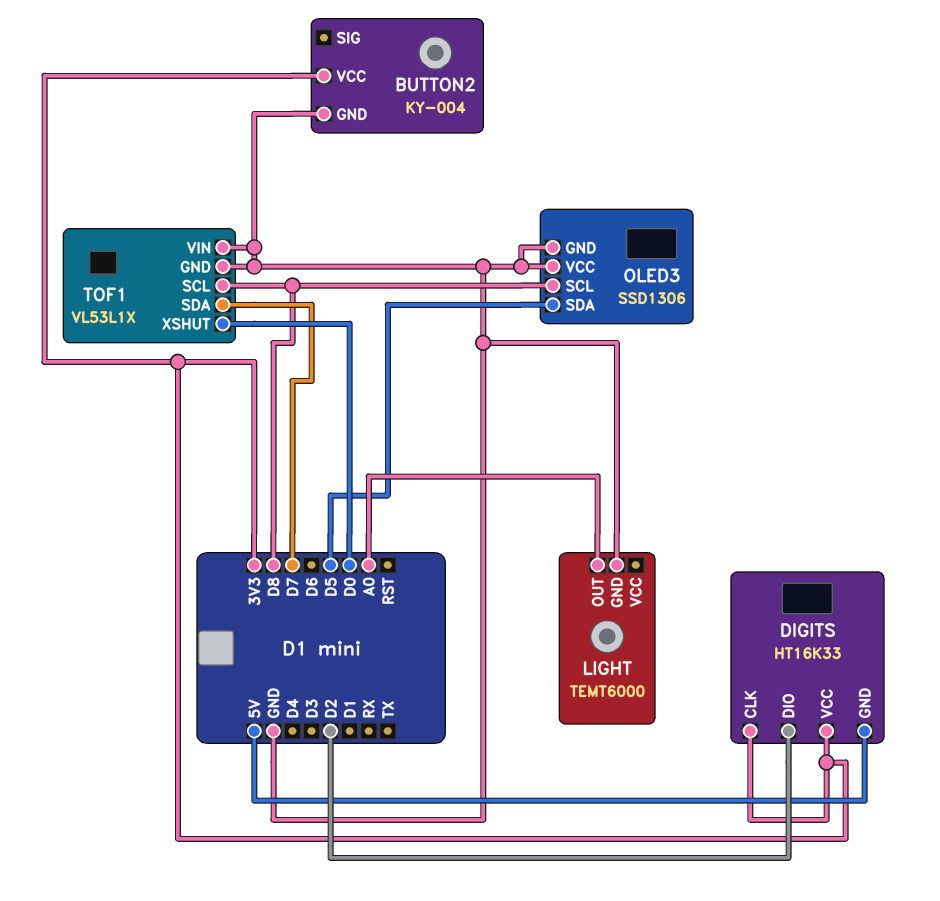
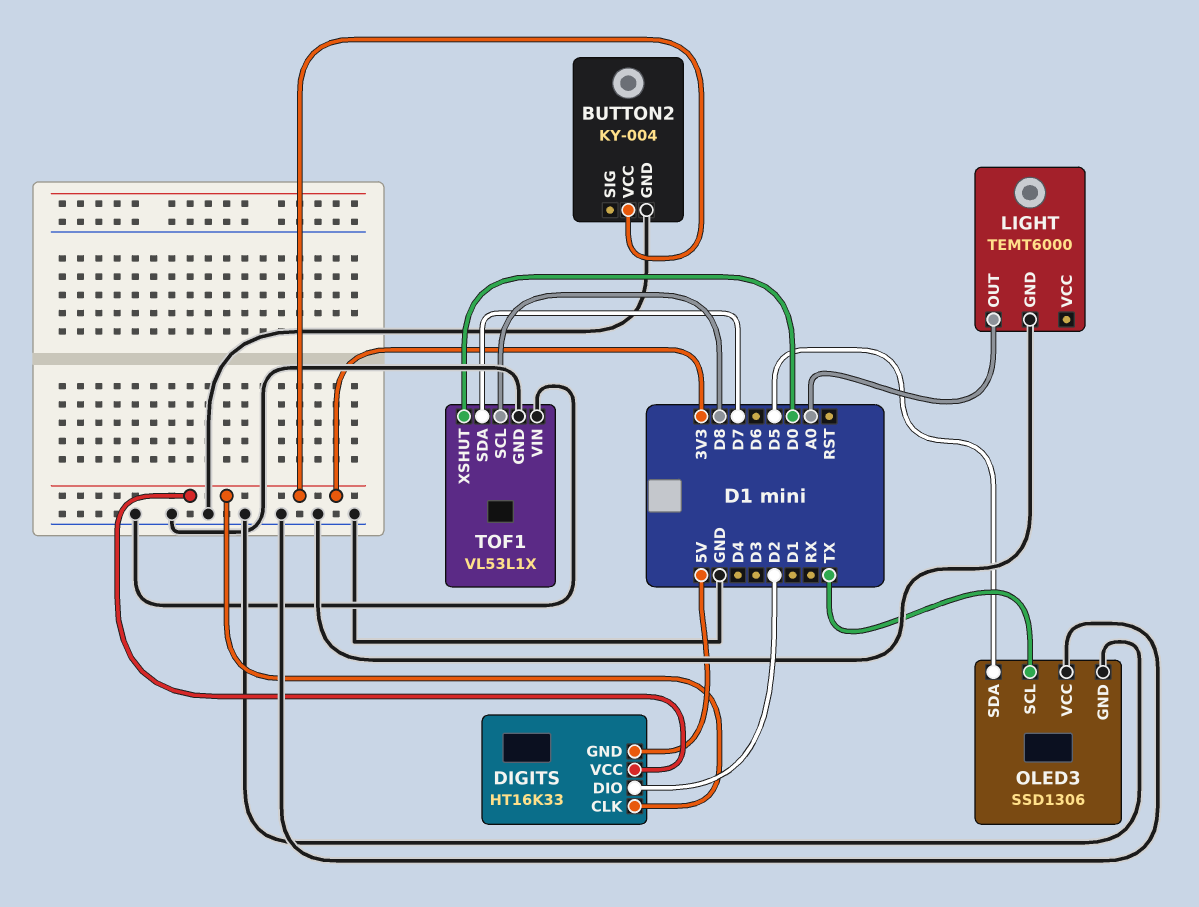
OLED3 pin SCL: D8 -> TX

